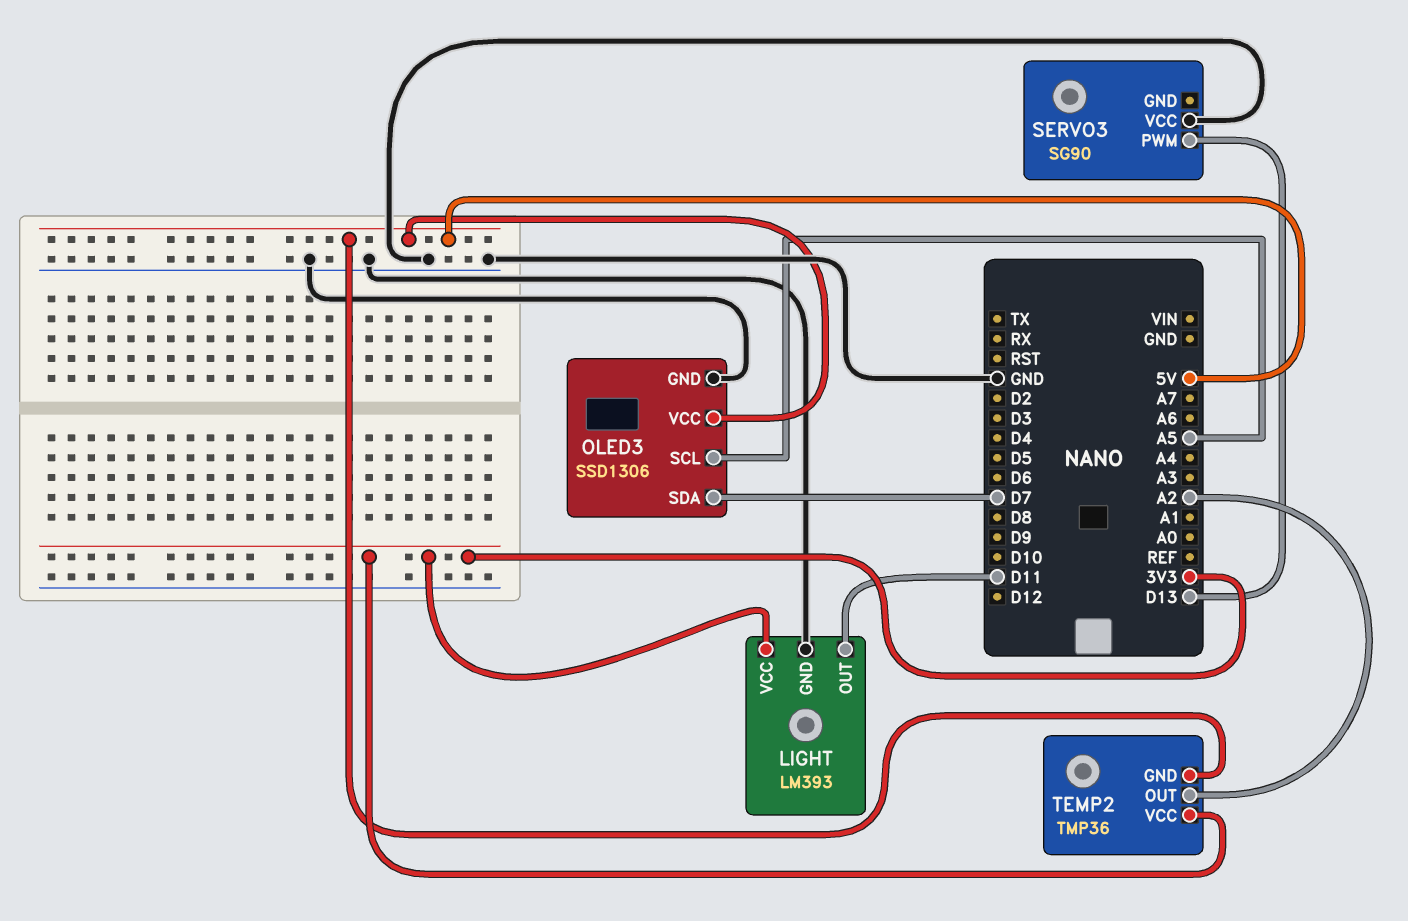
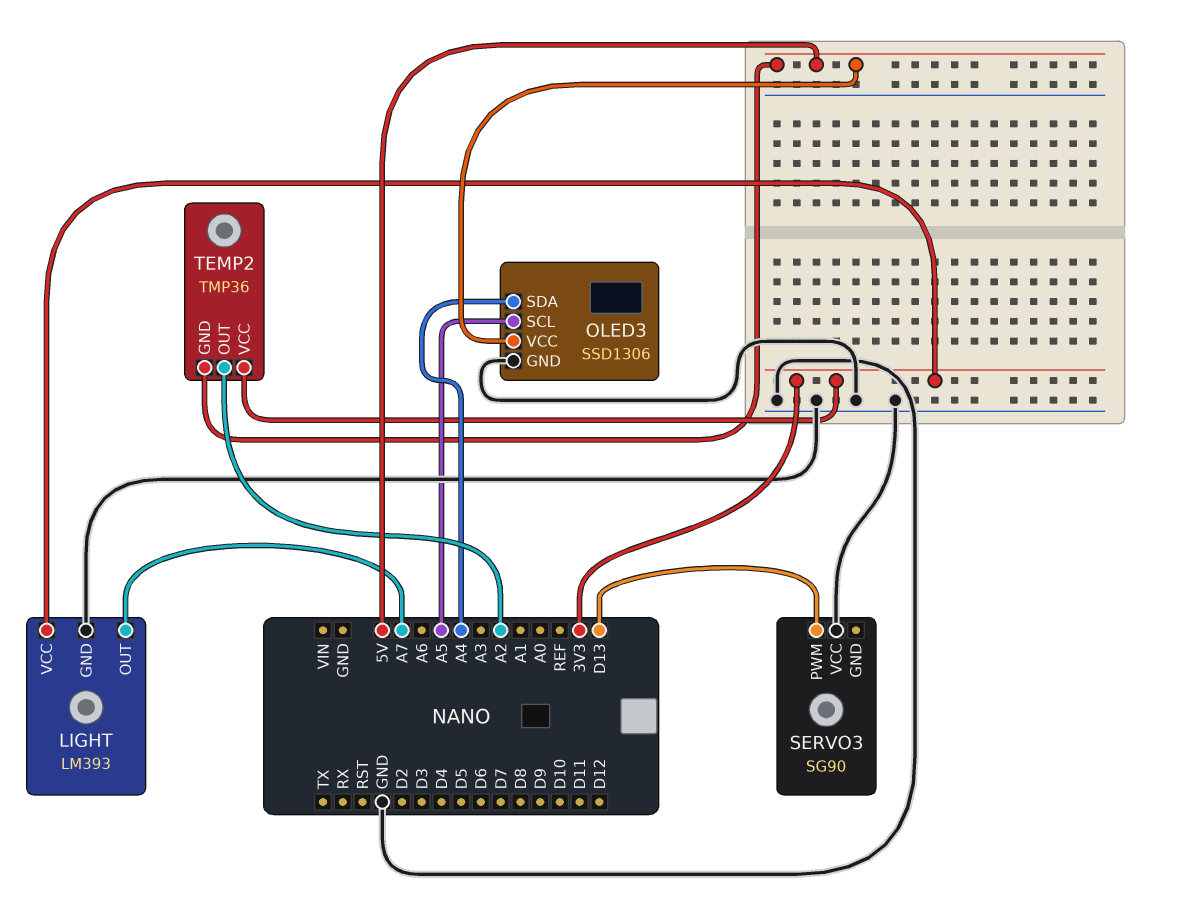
LIGHT pin OUT: D11 -> A7
OLED3 pin SDA: D7 -> A4

